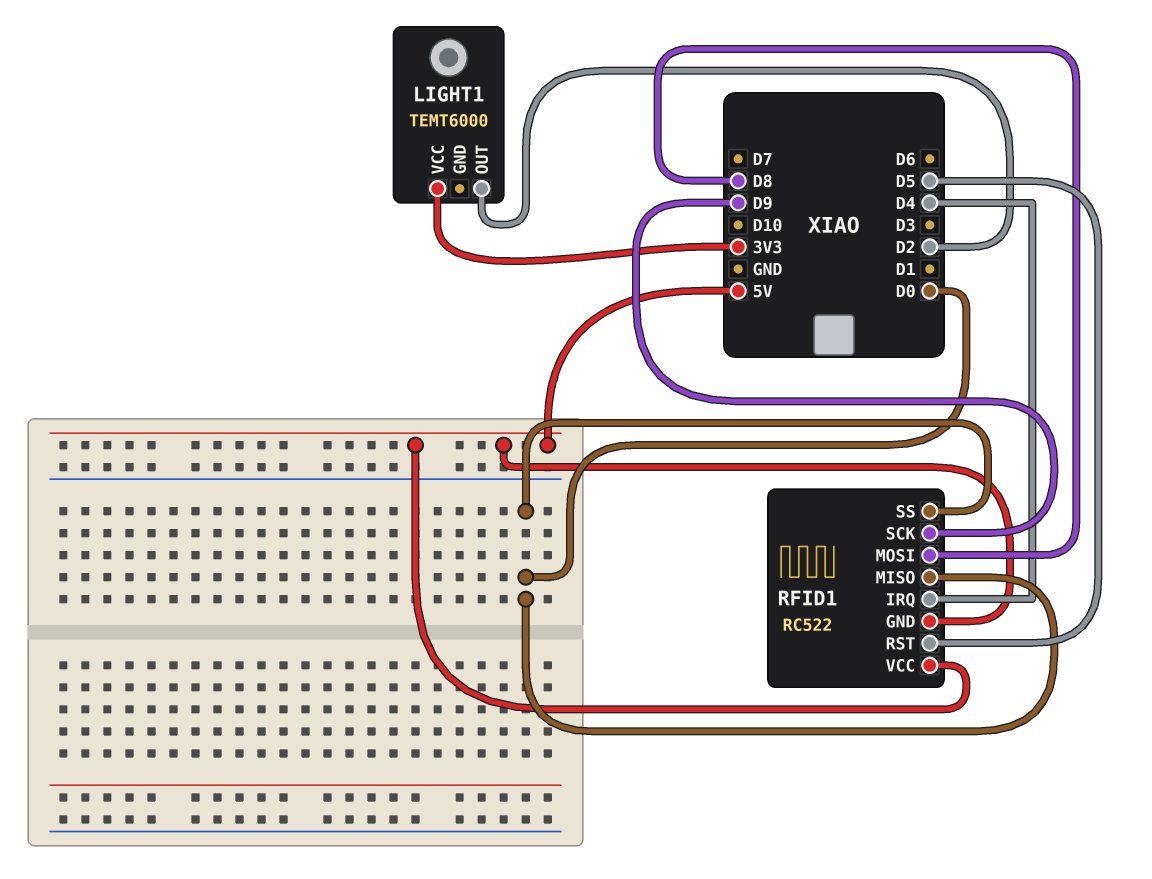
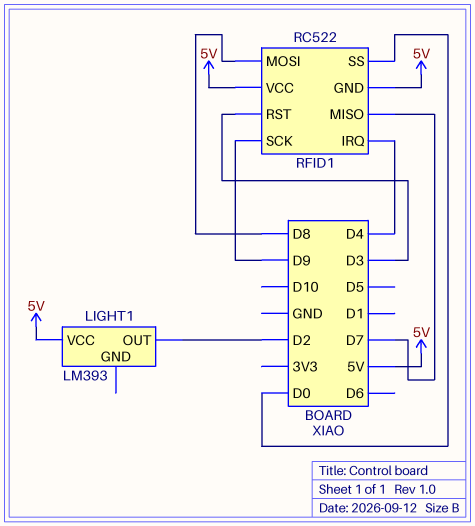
LIGHT1: TEMT6000 -> LM393
LIGHT1 pin VCC: 3V3 -> 5V
RFID1 pin MISO: D0 -> D7
RFID1 pin RST: D5 -> D3

